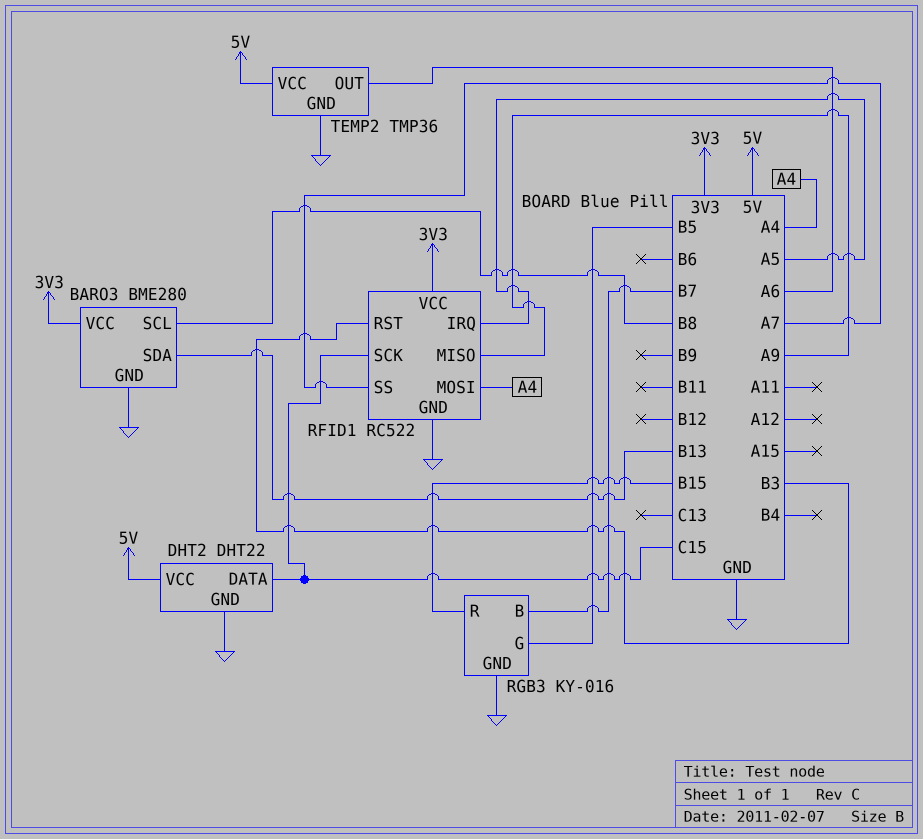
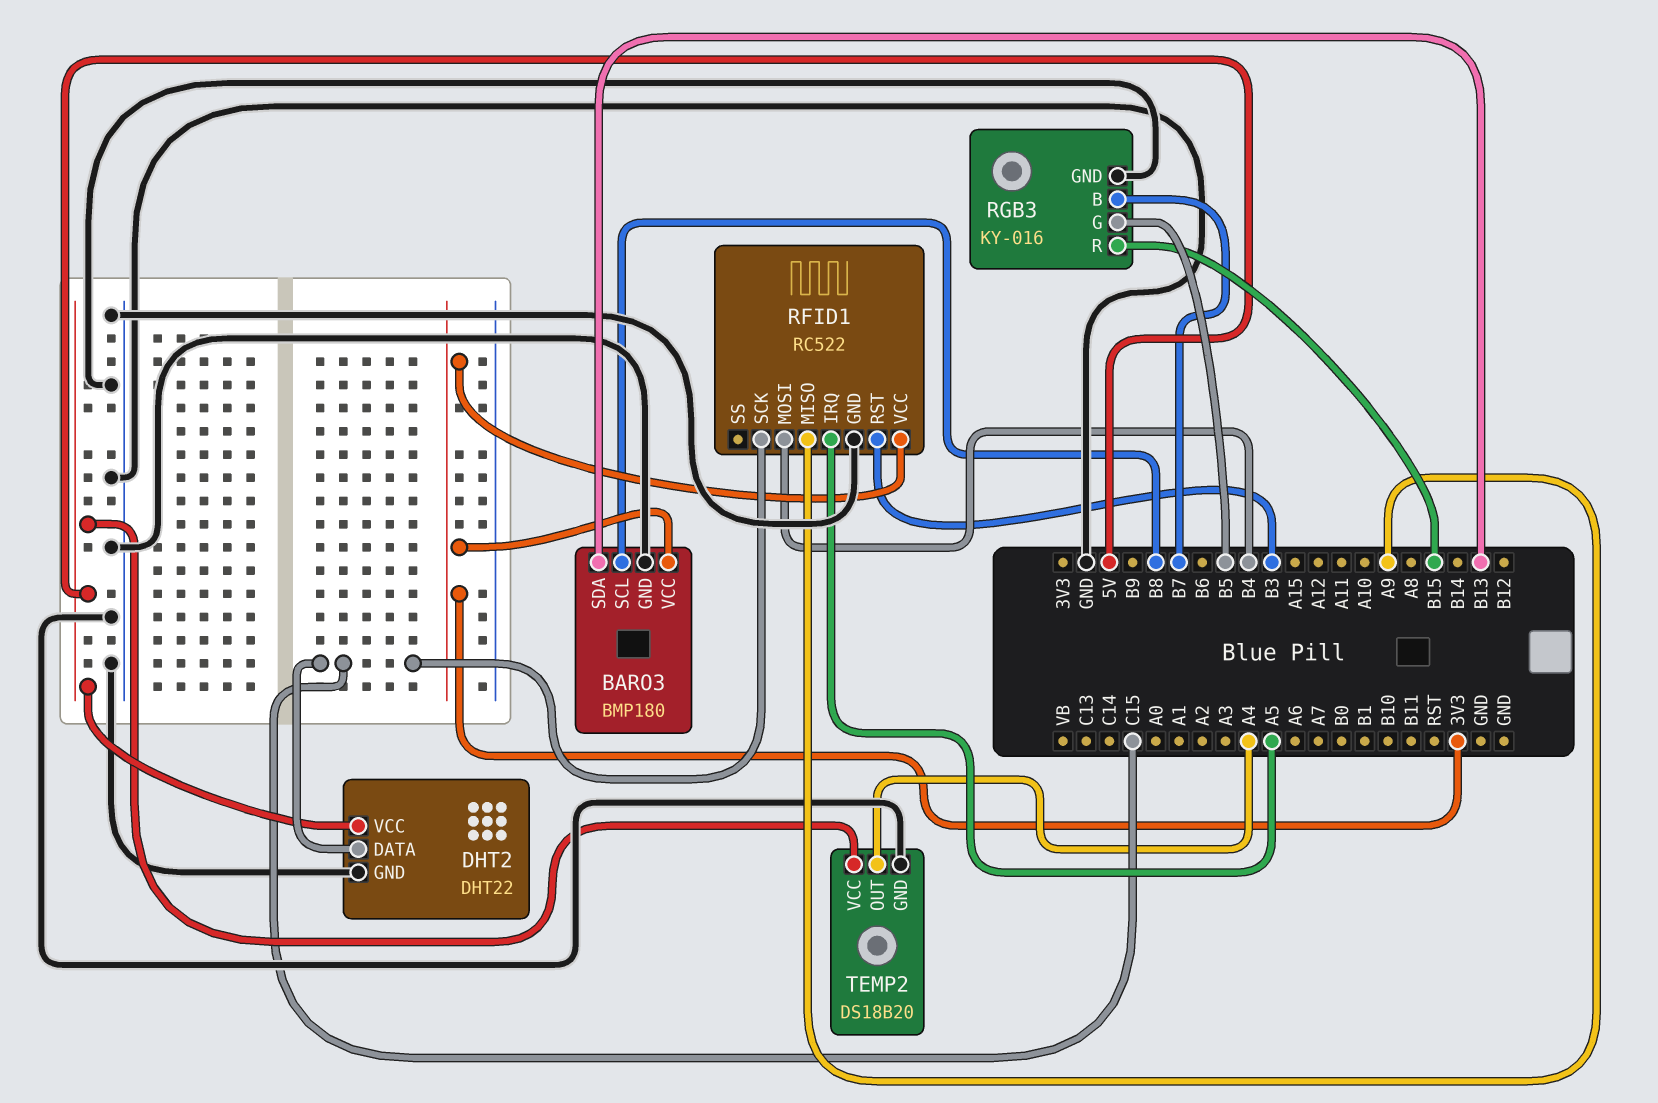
BARO3: BME280 -> BMP180
RFID1 pin MOSI: A4 -> B4
RFID1 pin SS: A7 -> none
TEMP2: TMP36 -> DS18B20
TEMP2 pin OUT: A6 -> A4

